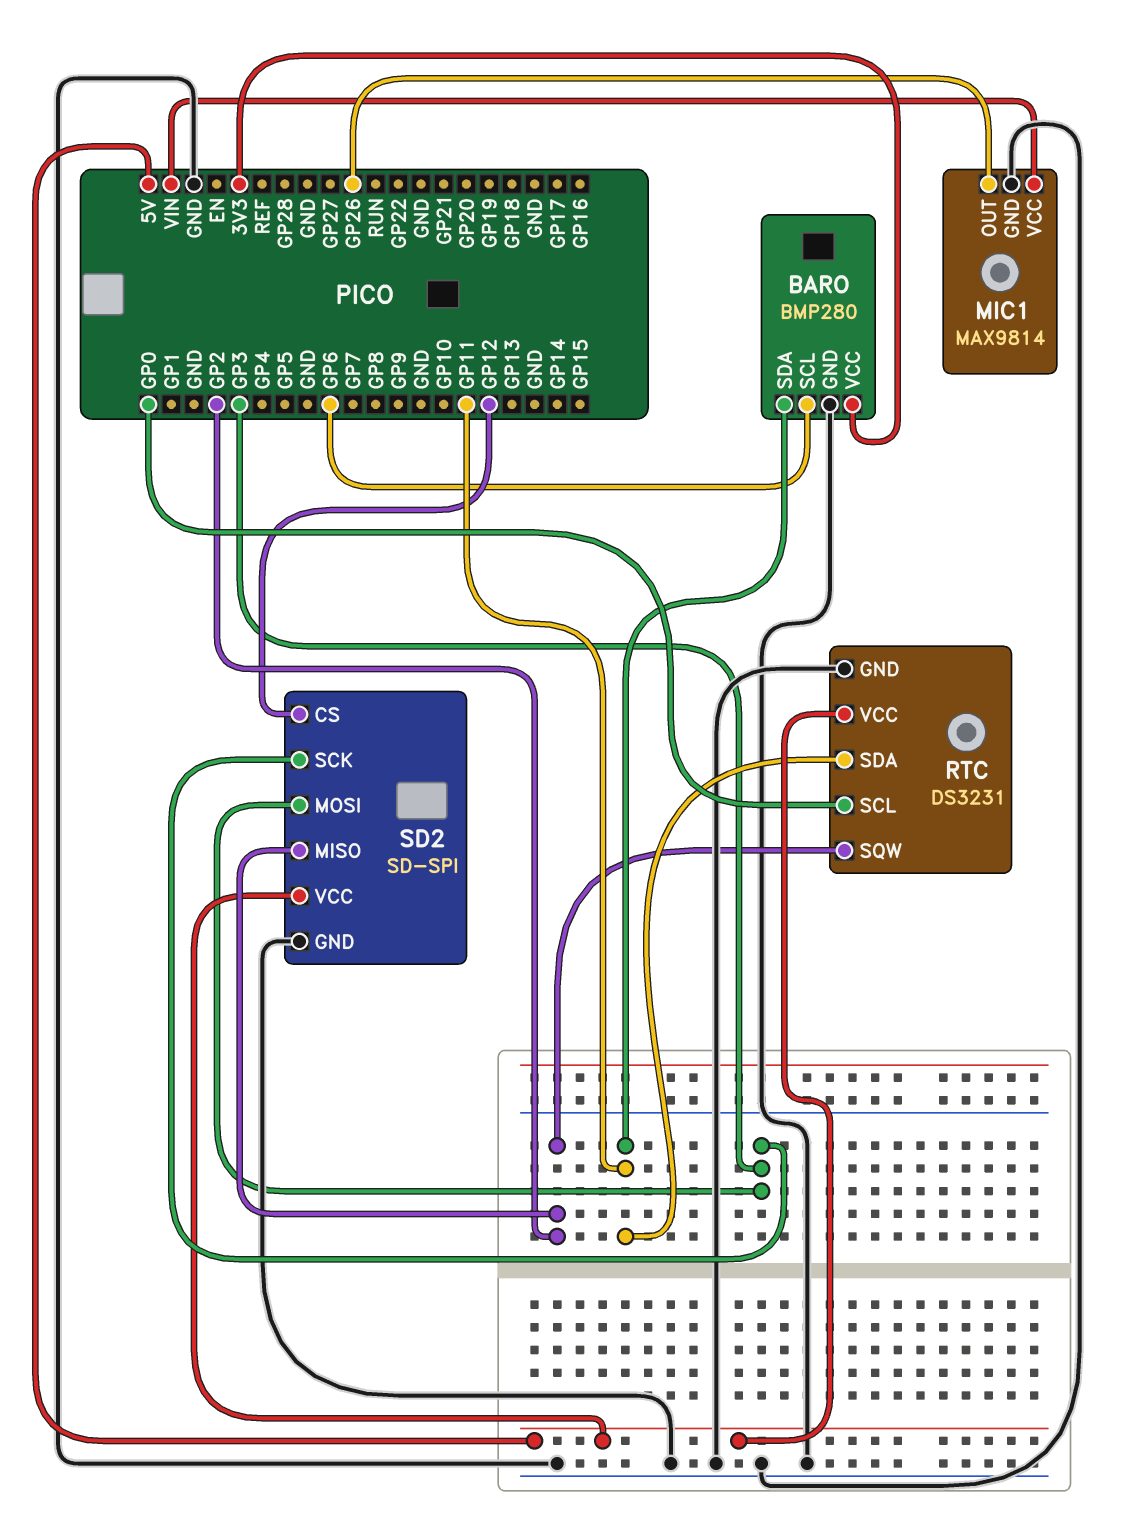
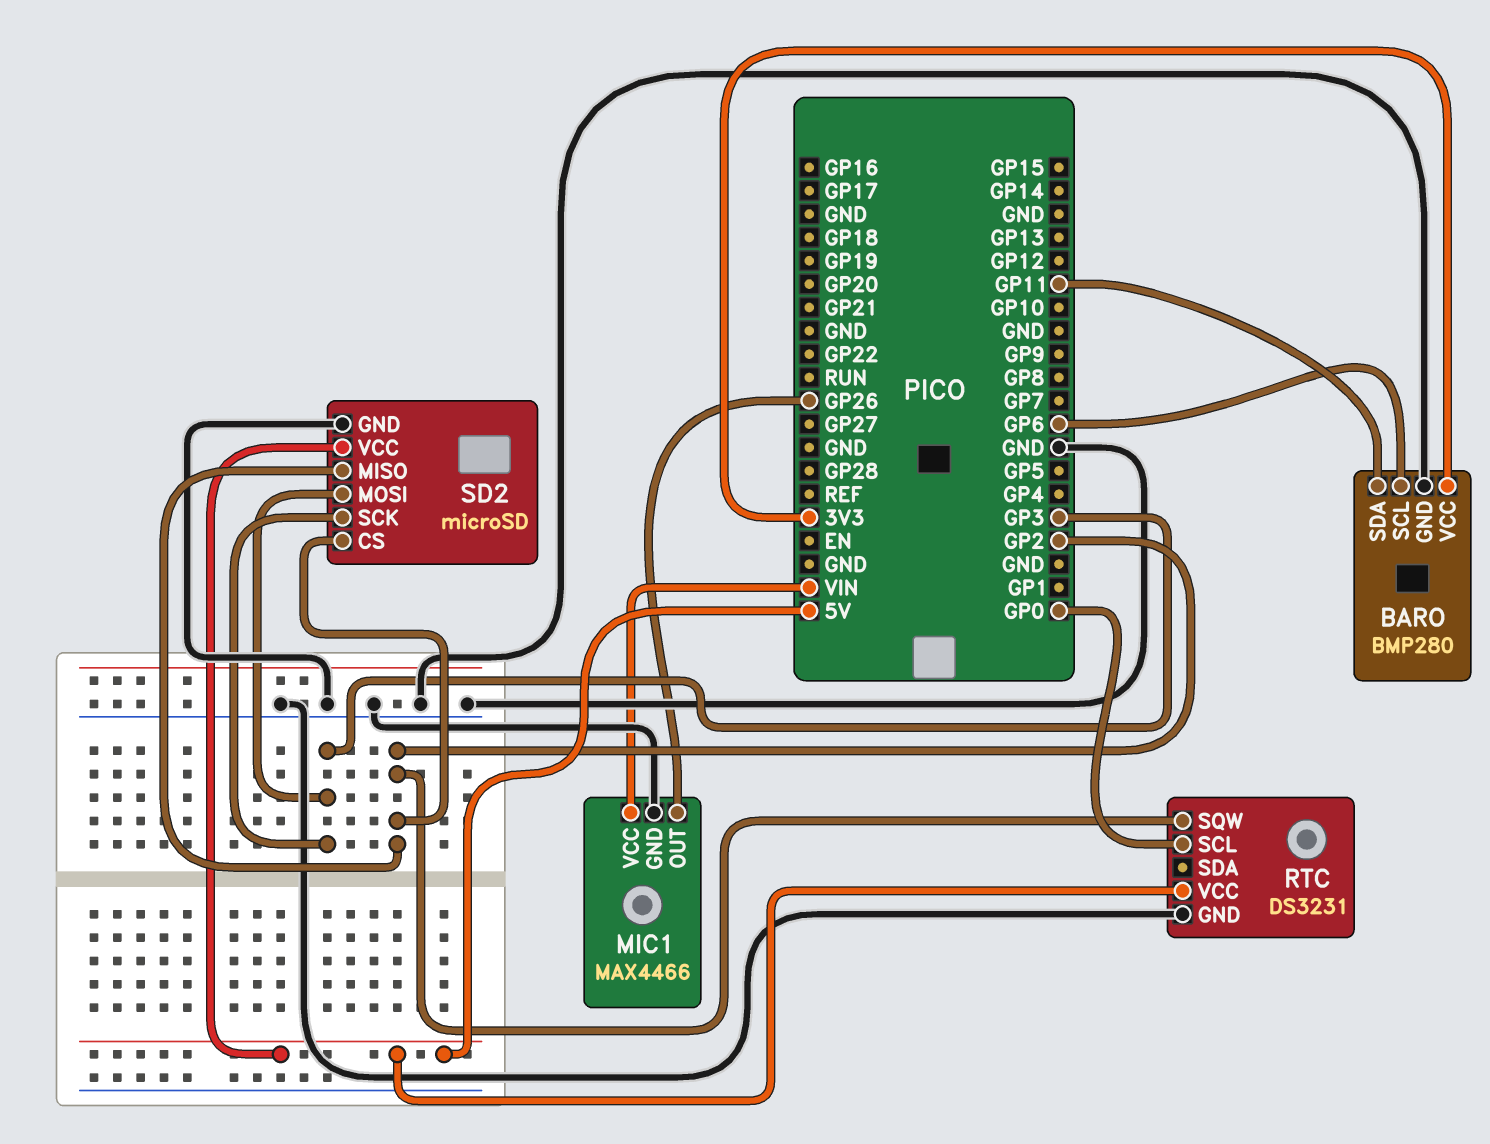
MIC1: MAX9814 -> MAX4466
RTC pin SDA: GP11 -> none
SD2: SD-SPI -> microSD
SD2 pin CS: GP12 -> GP2

